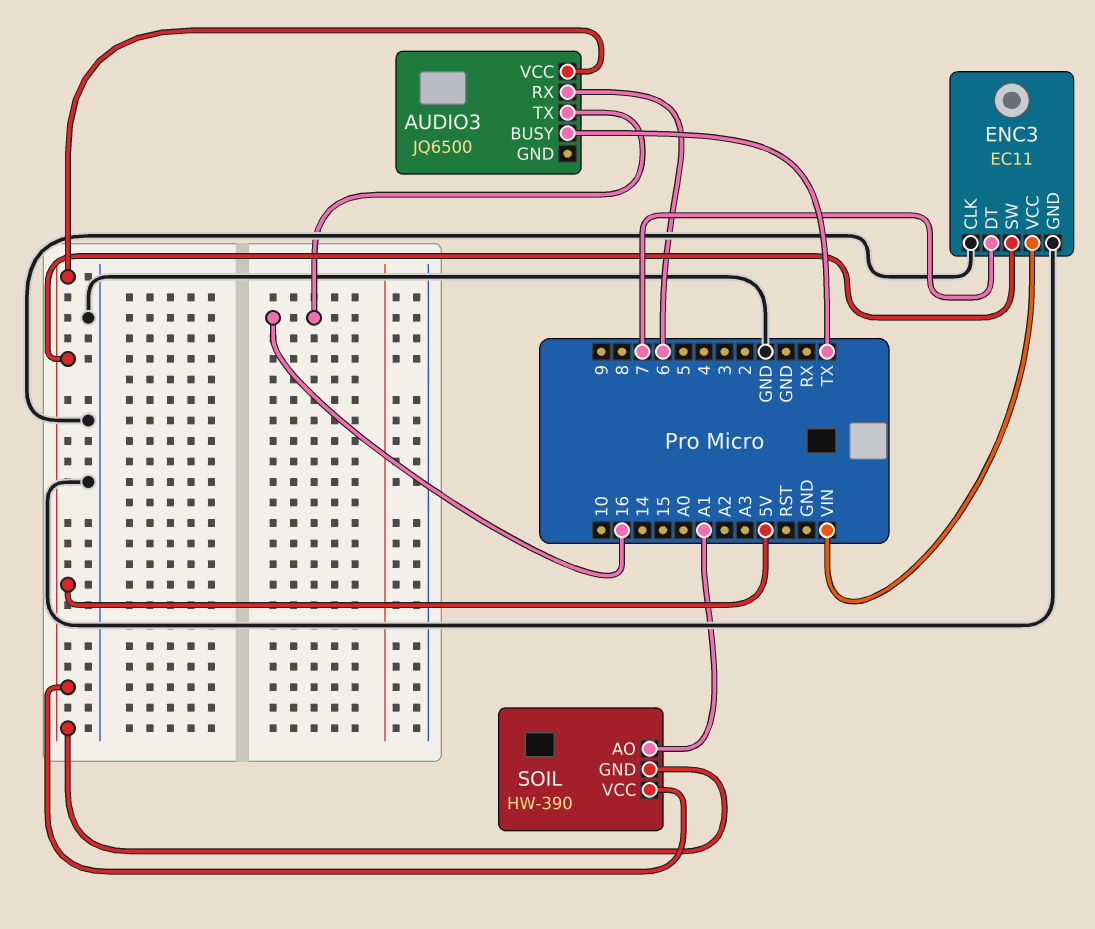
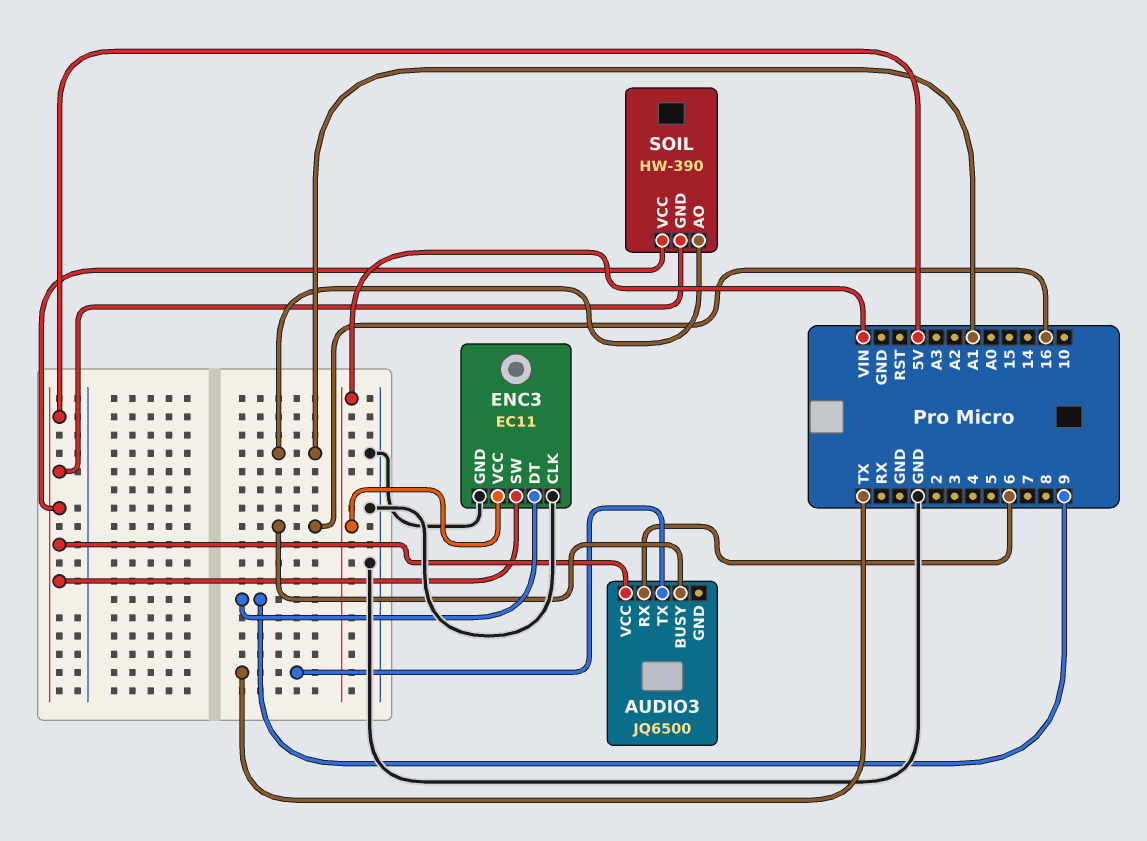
AUDIO3 pin BUSY: TX -> 16
AUDIO3 pin TX: 16 -> TX
ENC3 pin DT: 7 -> 9

